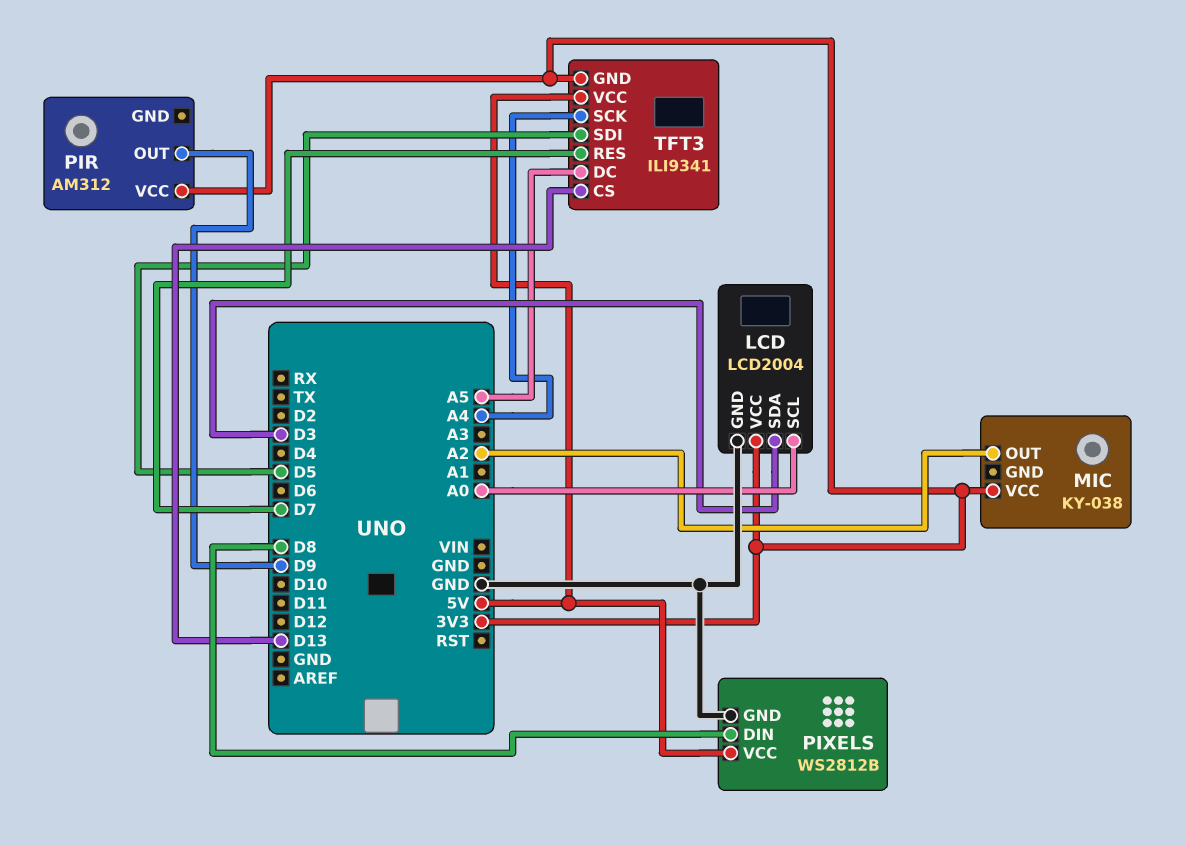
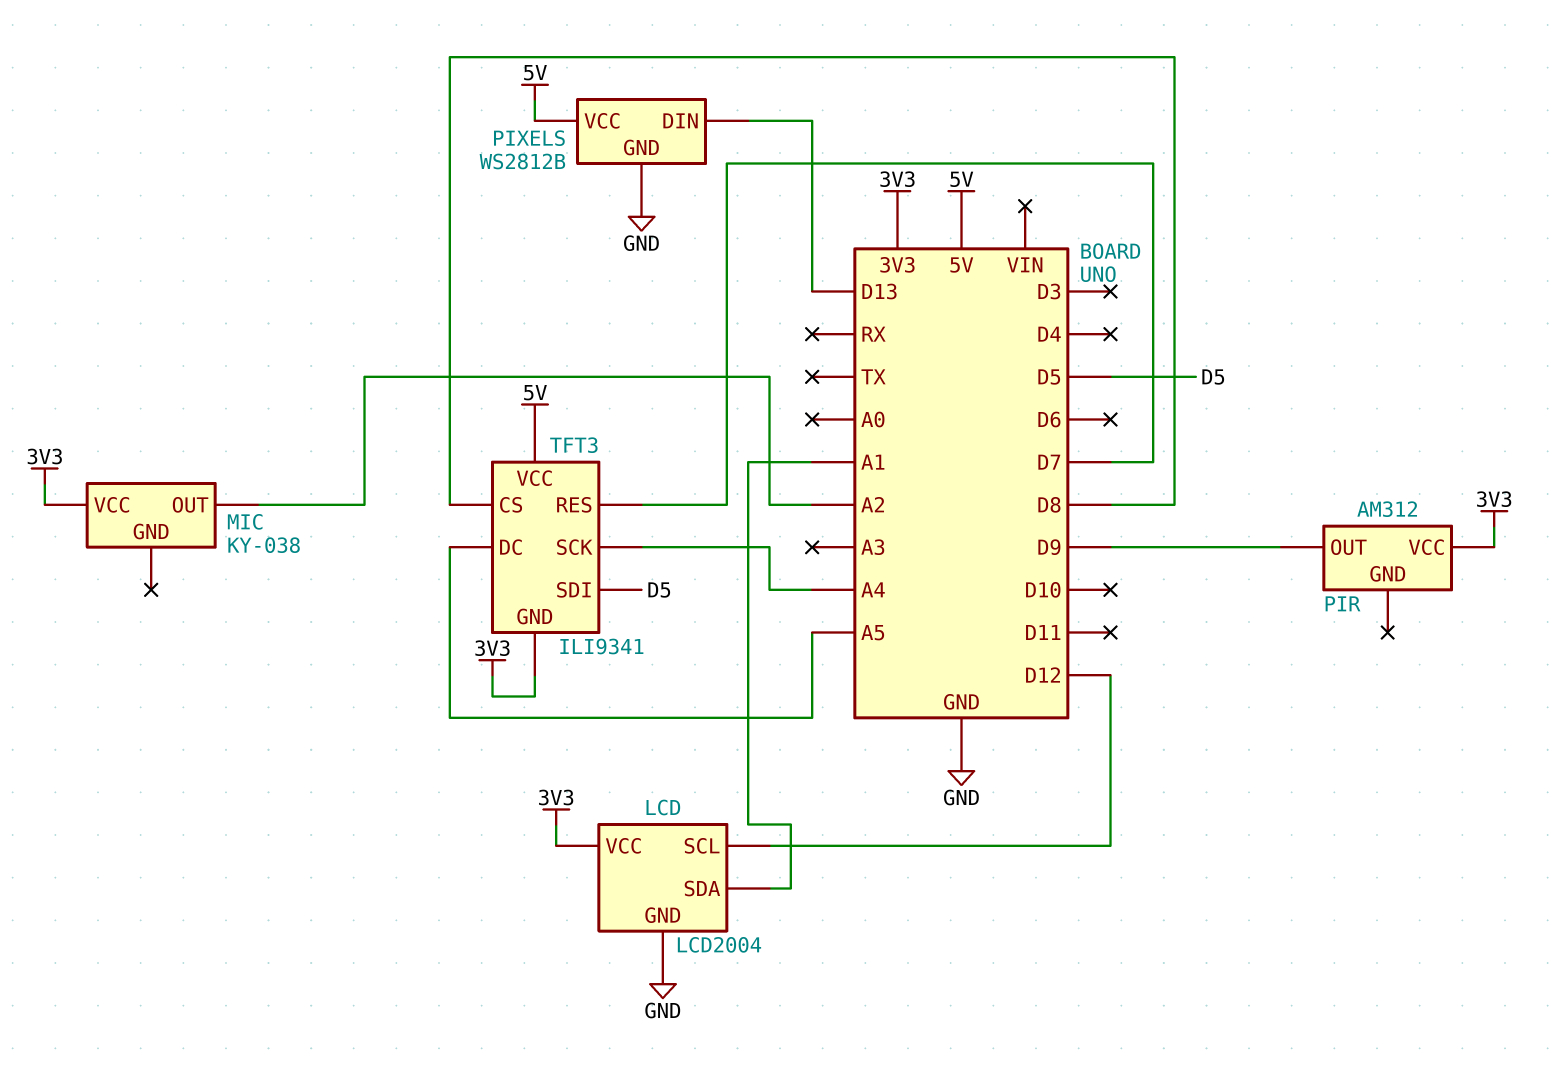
LCD pin SCL: A0 -> D12
LCD pin SDA: D3 -> A1
PIXELS pin DIN: D8 -> D13
TFT3 pin CS: D13 -> D8

